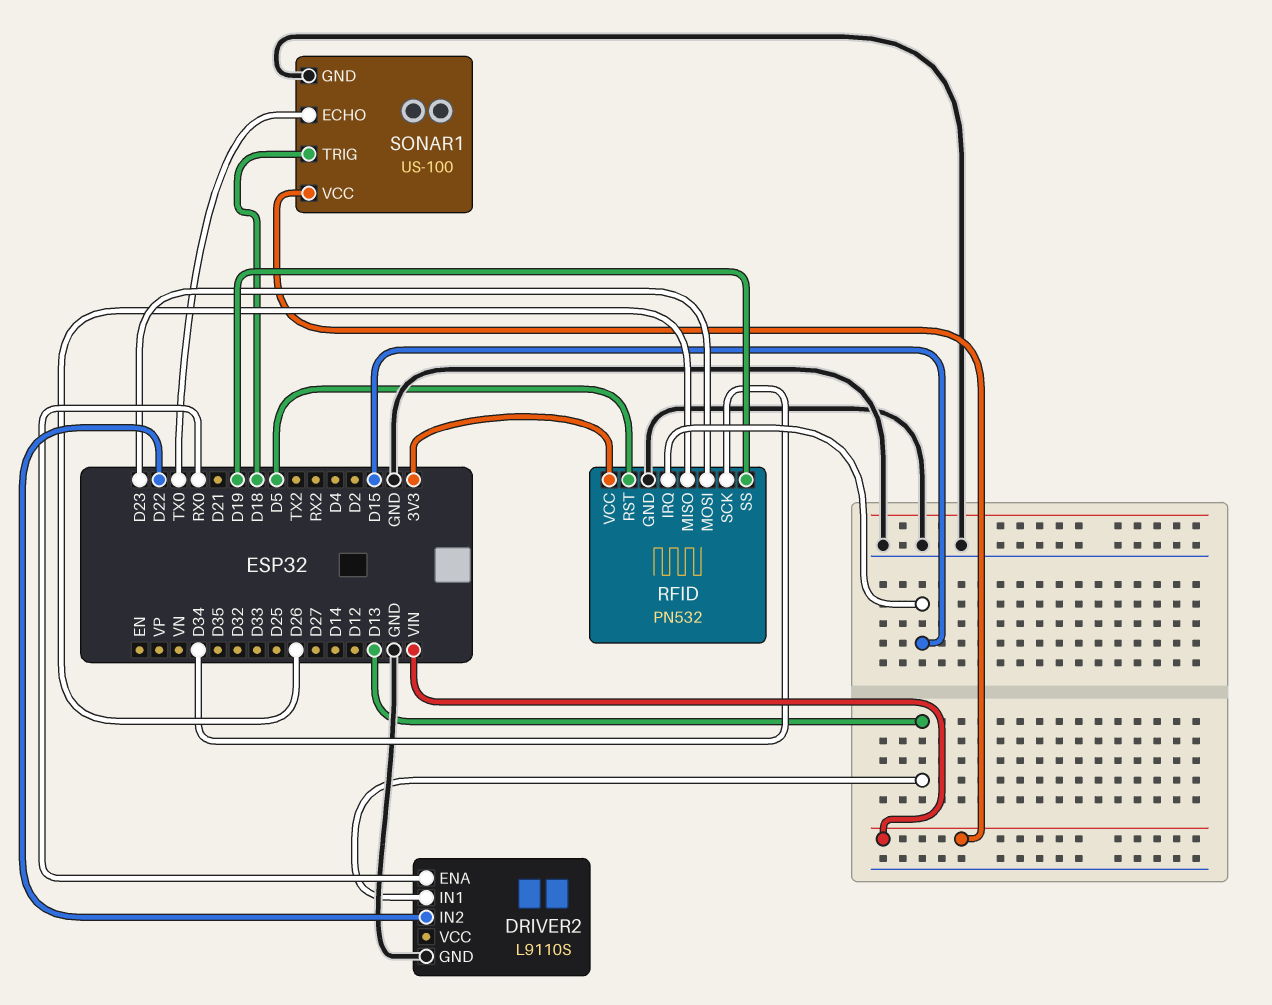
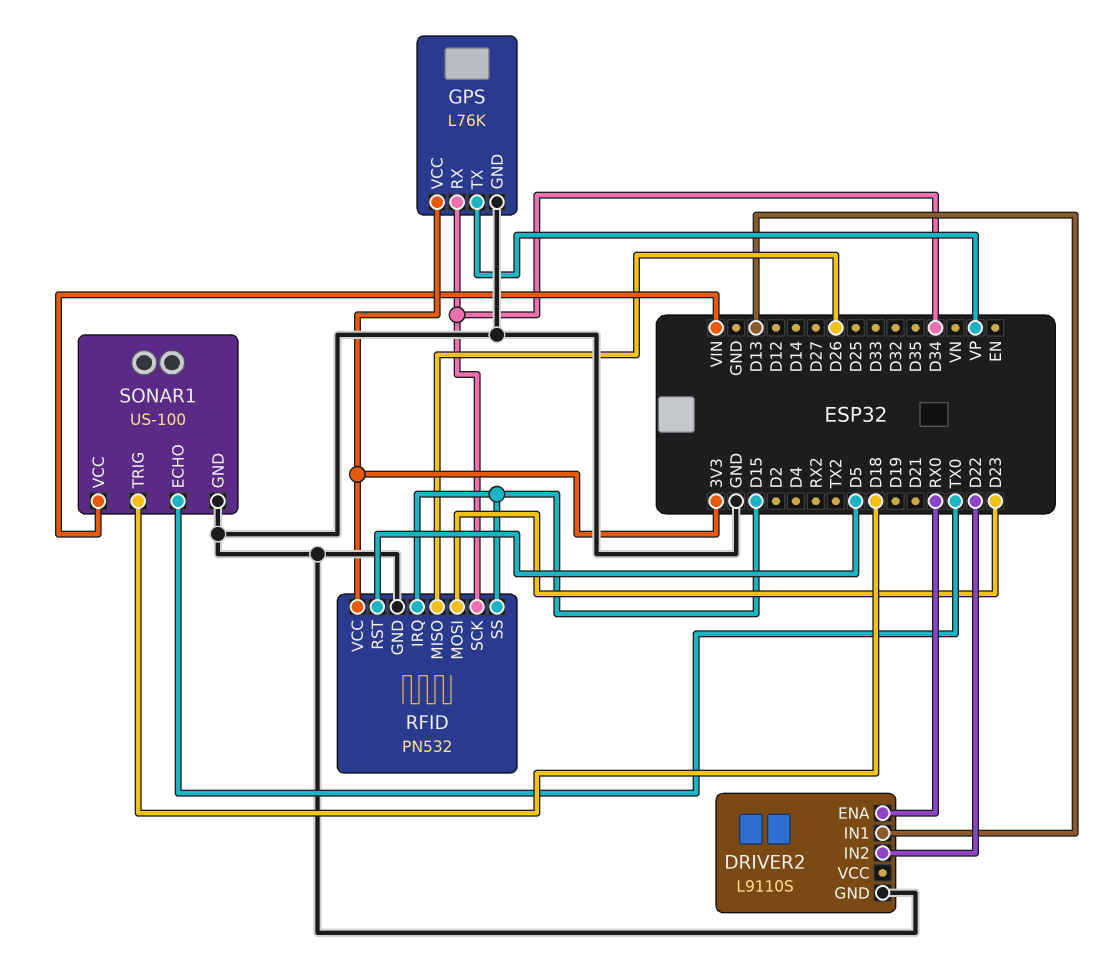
GPS: none -> L76K
GPS pin GND: none -> GND
GPS pin RX: none -> D34
GPS pin TX: none -> VP
GPS pin VCC: none -> 3V3
RFID pin SS: D19 -> D15

